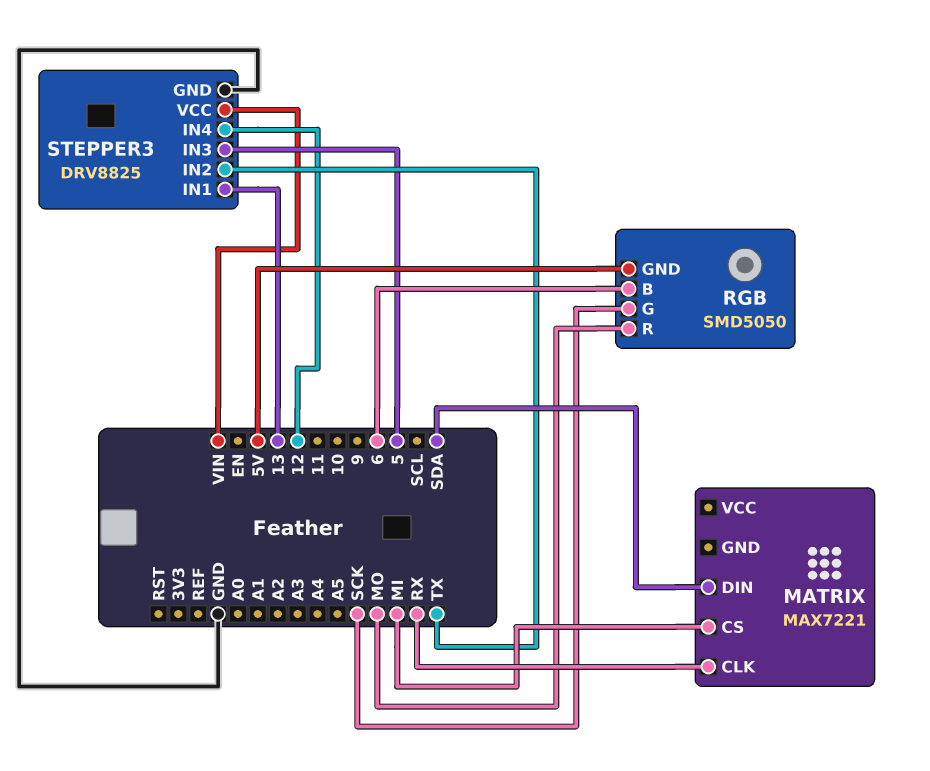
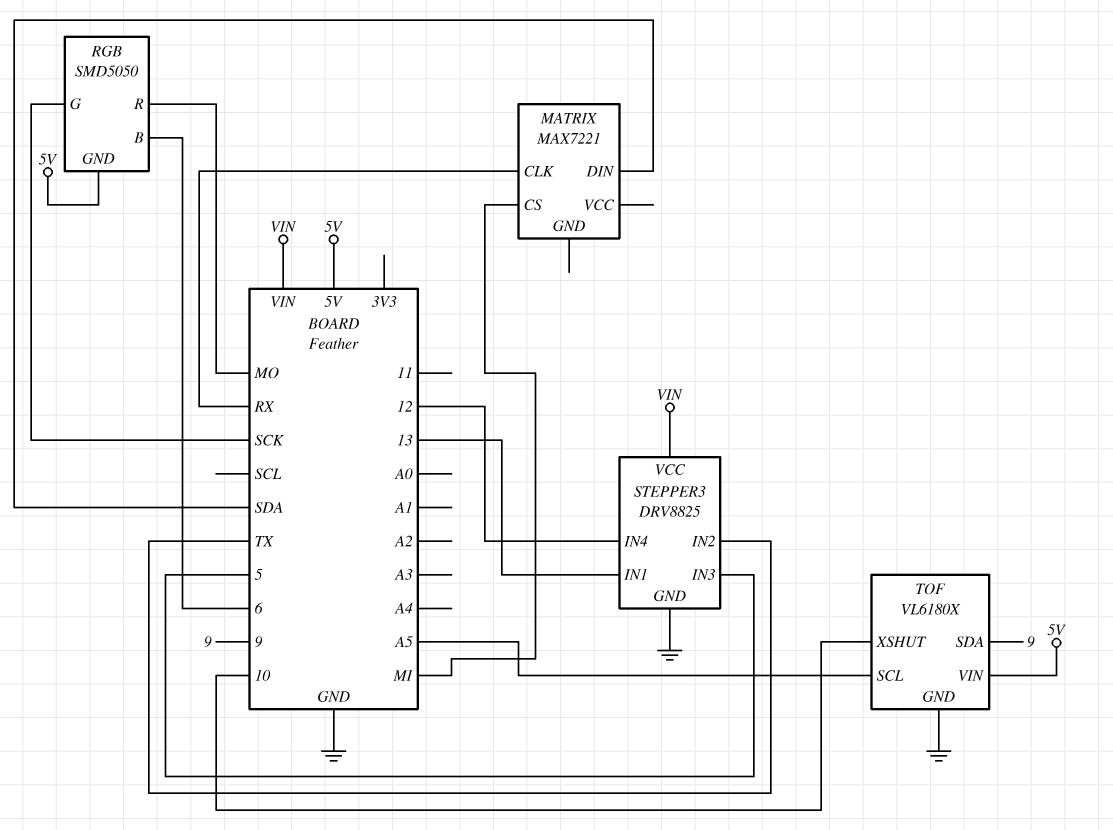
TOF: none -> VL6180X
TOF pin GND: none -> GND
TOF pin SCL: none -> A5
TOF pin SDA: none -> 9
TOF pin VIN: none -> 5V
TOF pin XSHUT: none -> 10

